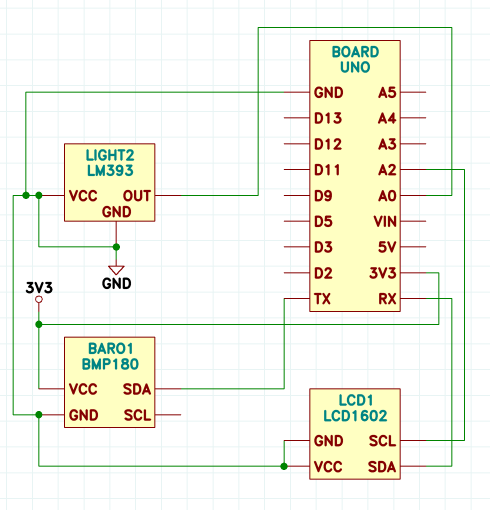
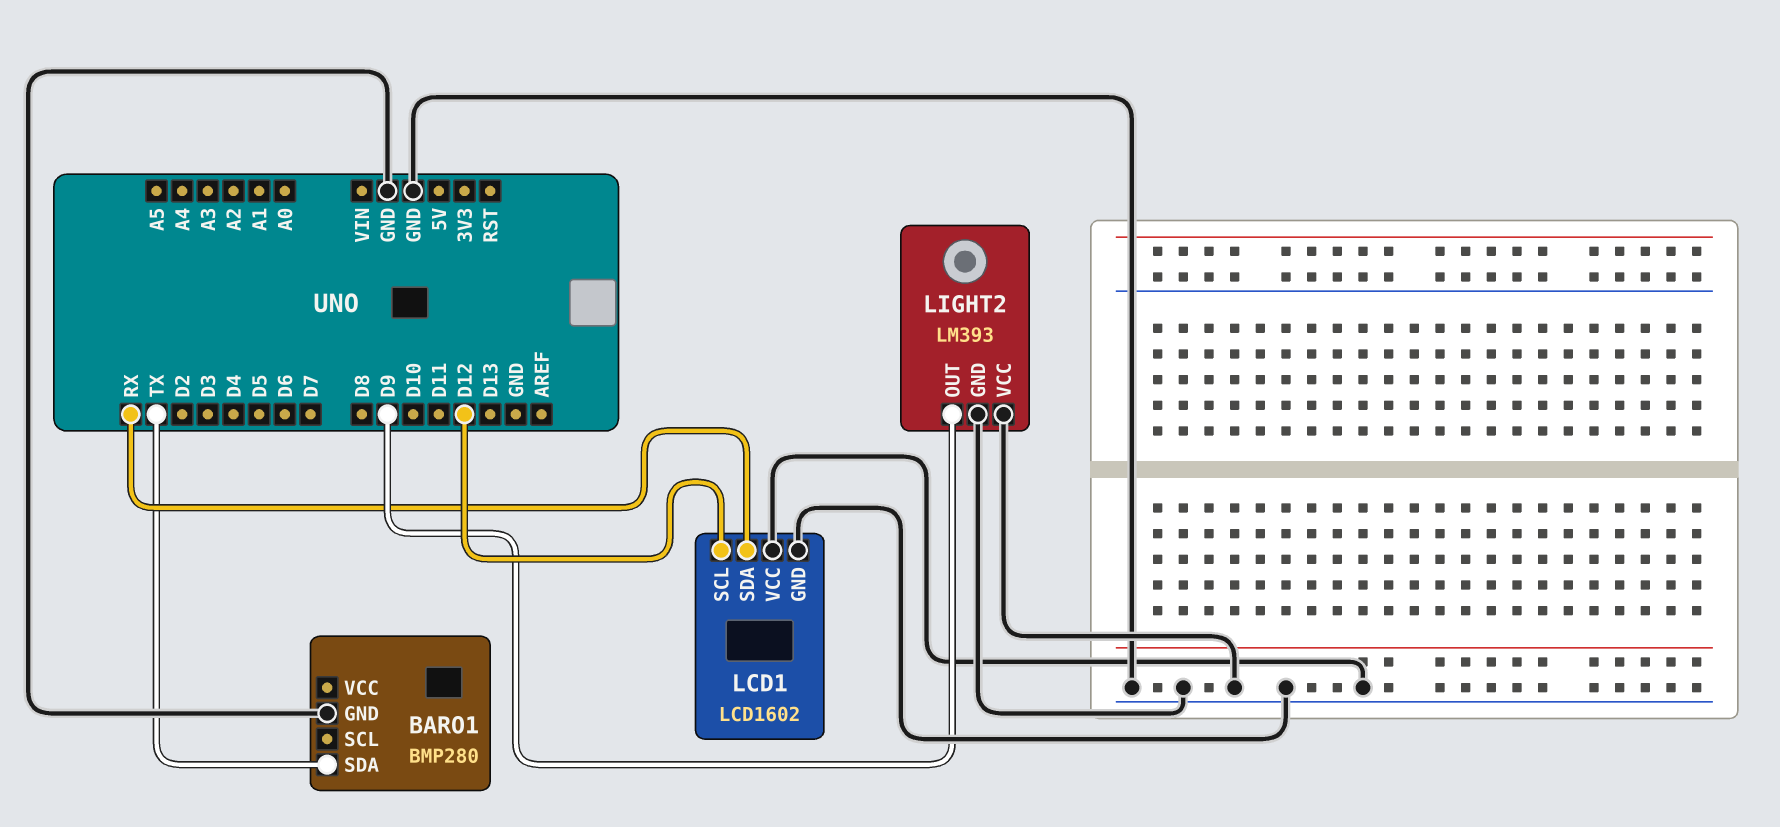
BARO1: BMP180 -> BMP280
BARO1 pin VCC: 3V3 -> none
LCD1 pin SCL: A2 -> D12
LIGHT2 pin OUT: A0 -> D9

